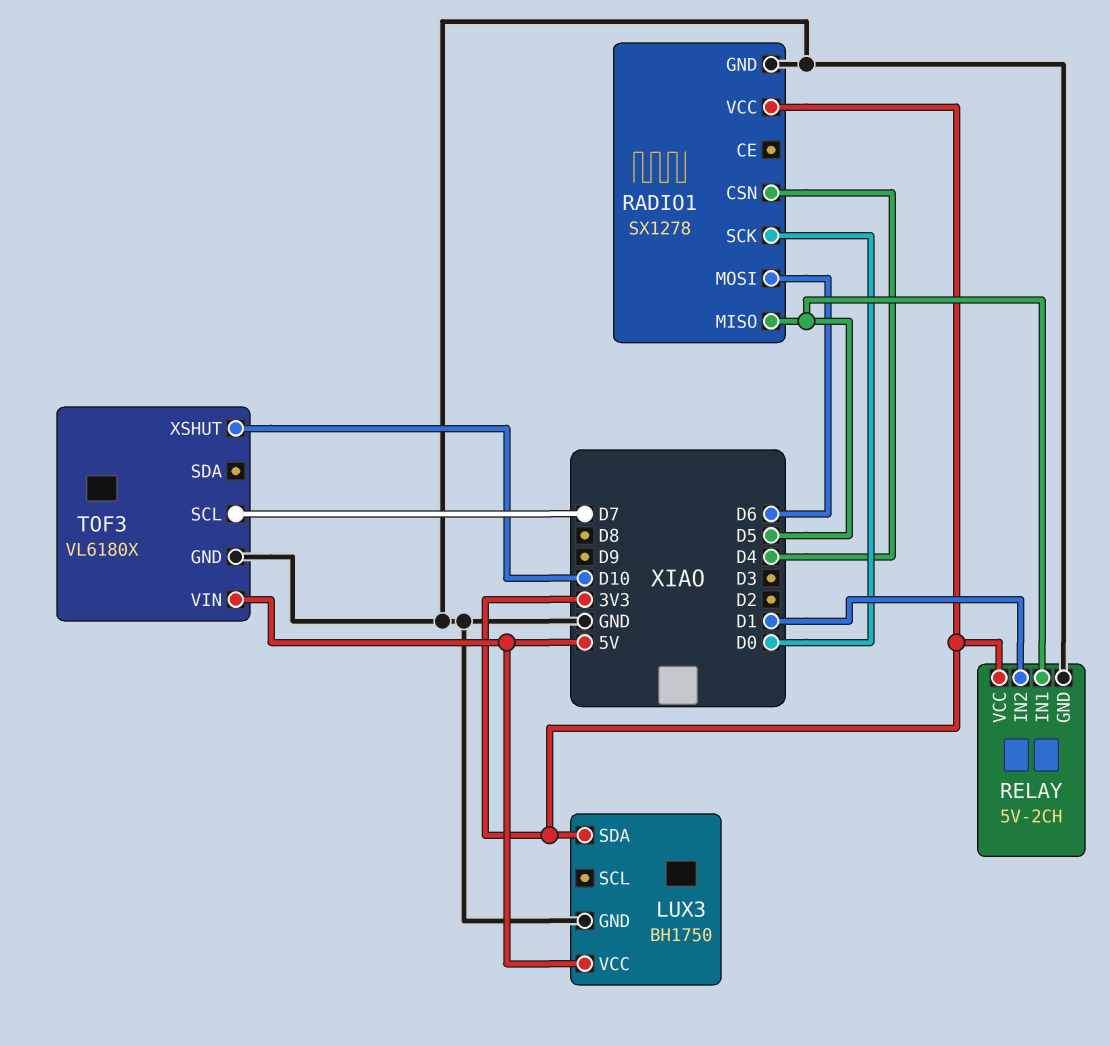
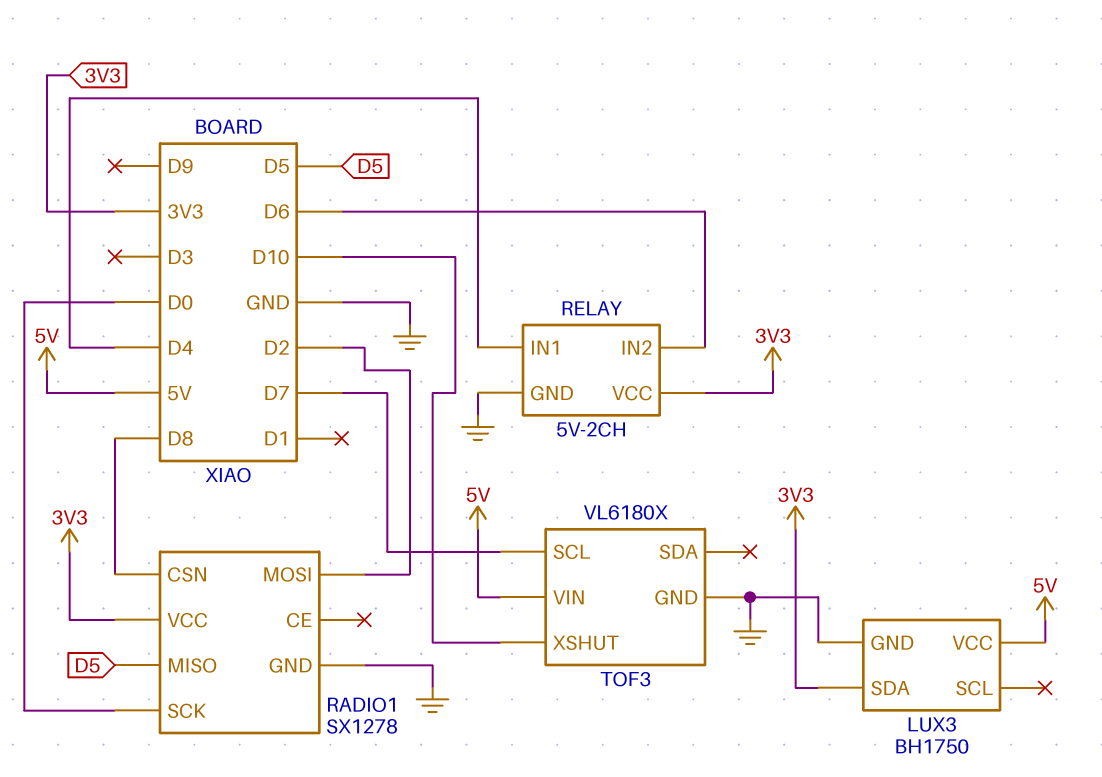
RADIO1 pin CSN: D4 -> D8
RADIO1 pin MOSI: D6 -> D2
RELAY pin IN1: D5 -> D4
RELAY pin IN2: D1 -> D6

